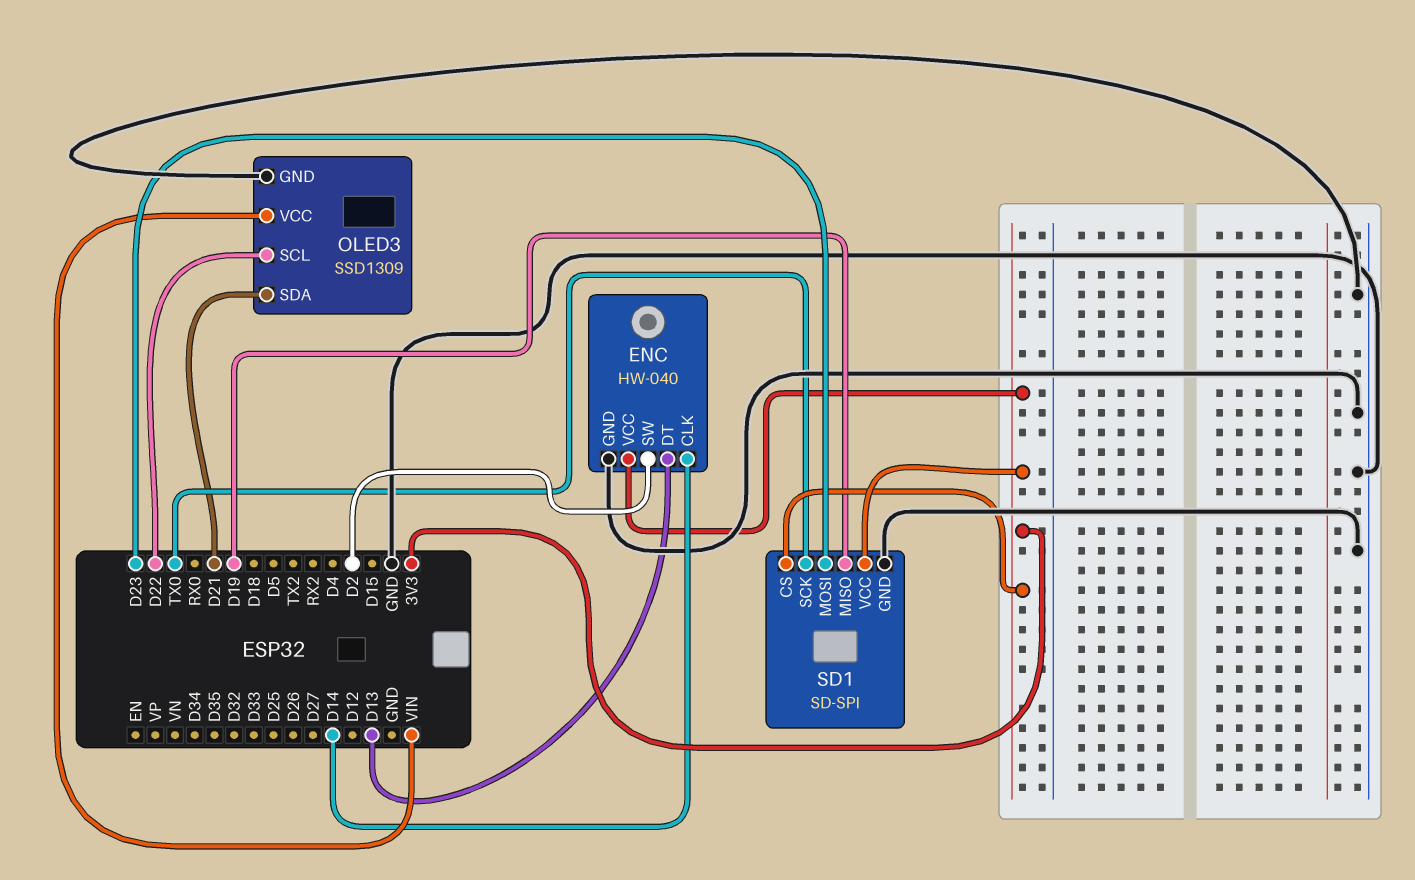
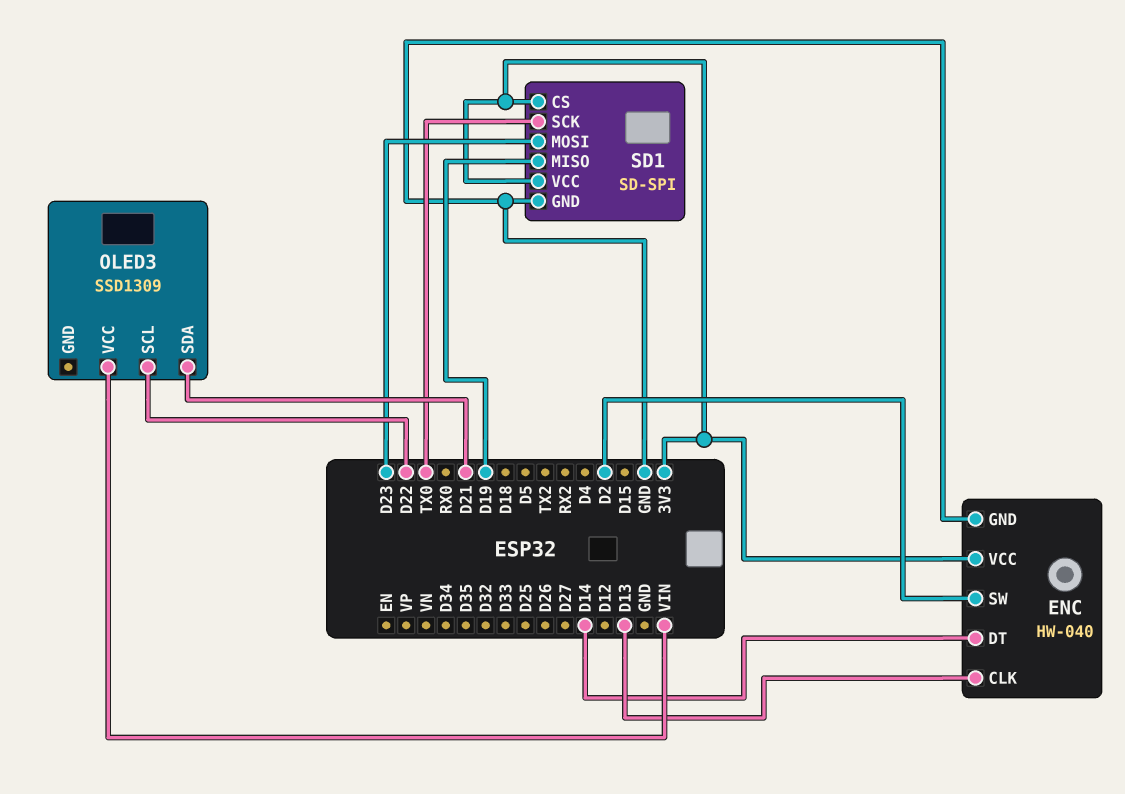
ENC pin CLK: D14 -> D13
ENC pin DT: D13 -> D14
OLED3 pin GND: GND -> none

